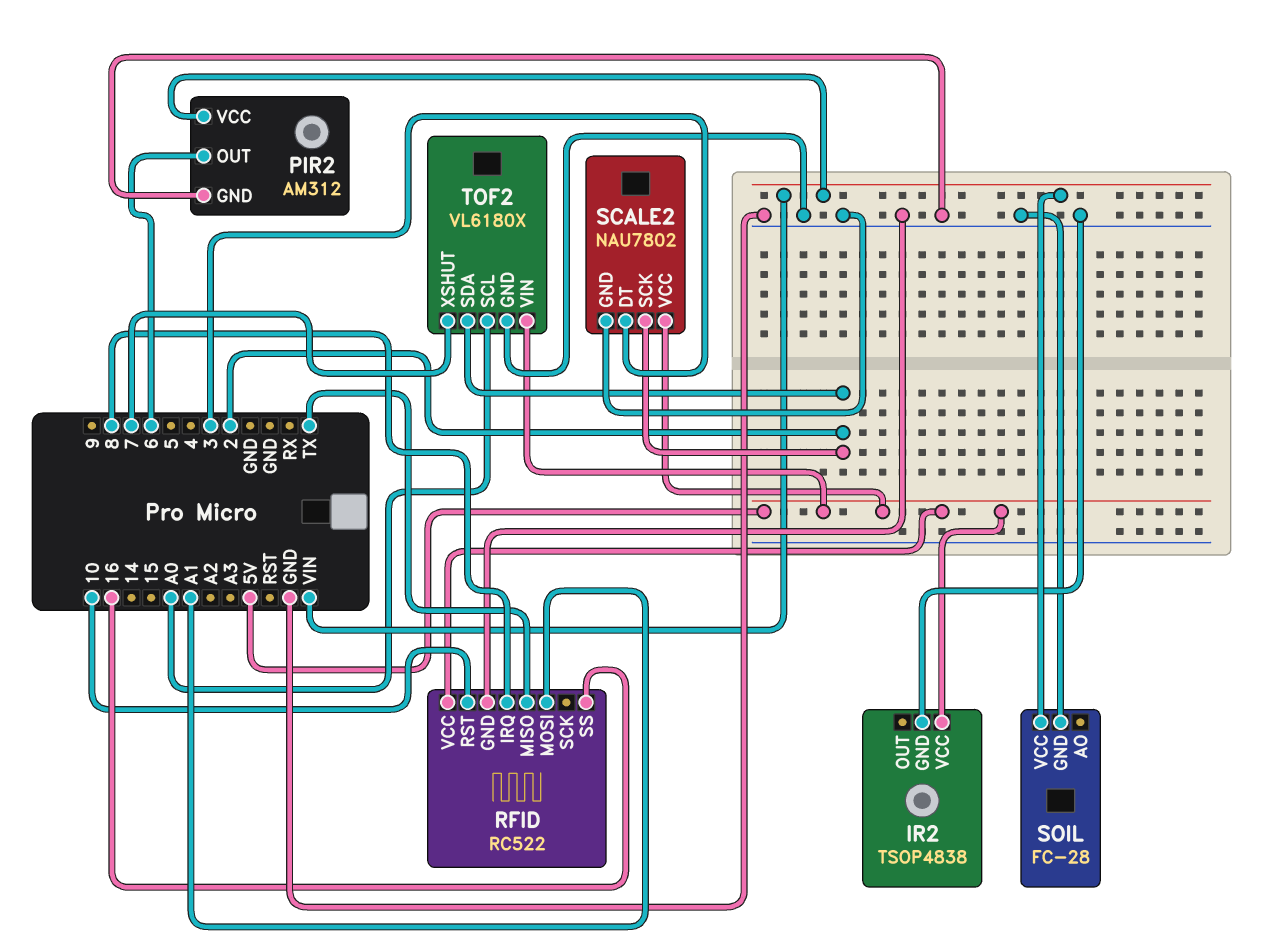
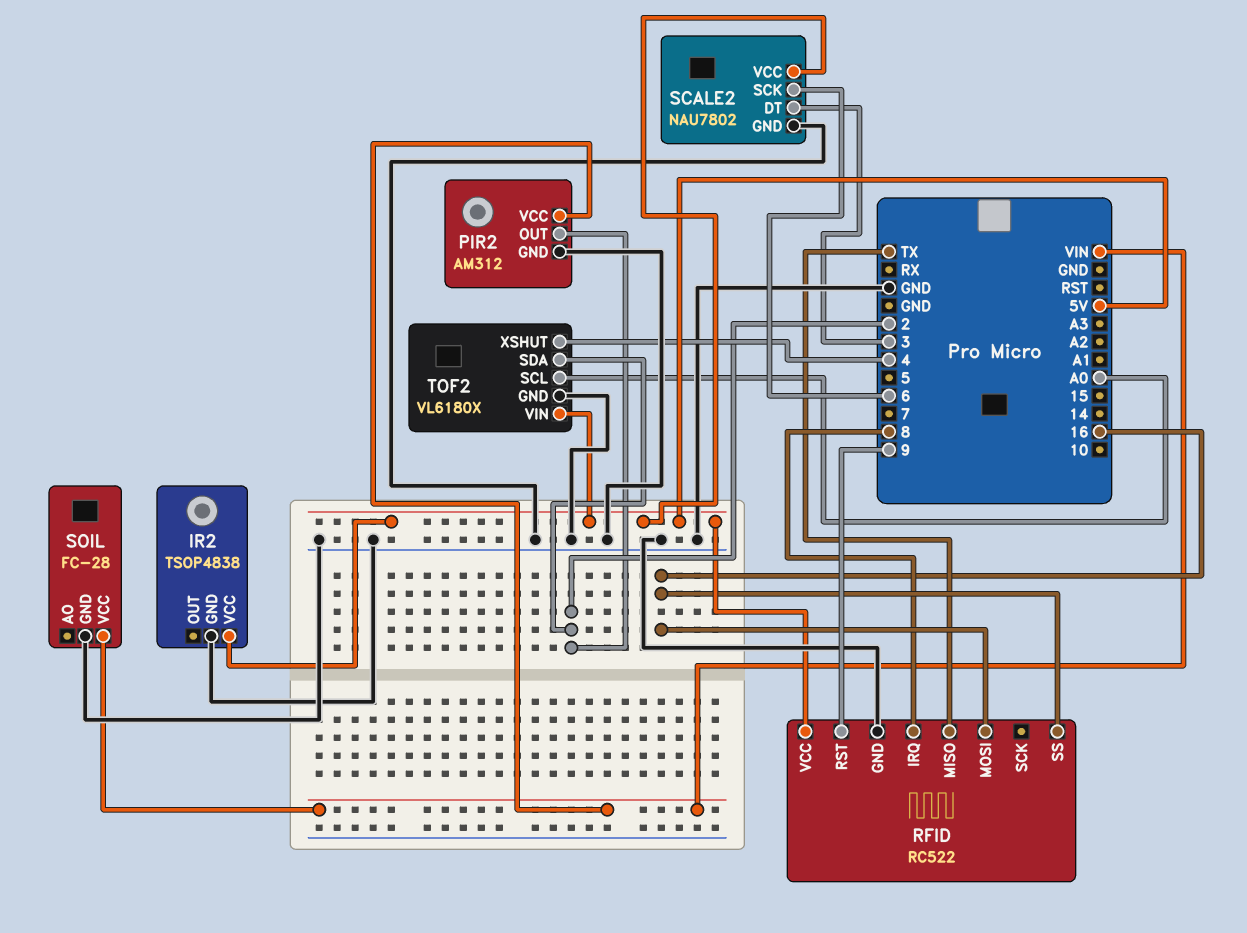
PIR2 pin OUT: 6 -> 2
RFID pin MOSI: A1 -> 16
RFID pin RST: 10 -> 9
SCALE2 pin SCK: 2 -> 6
TOF2 pin XSHUT: 7 -> 4

